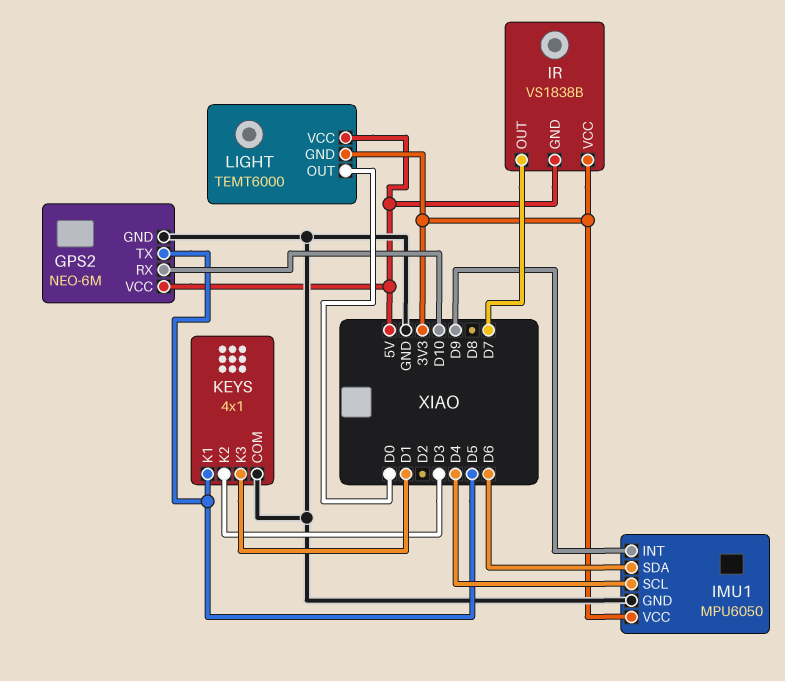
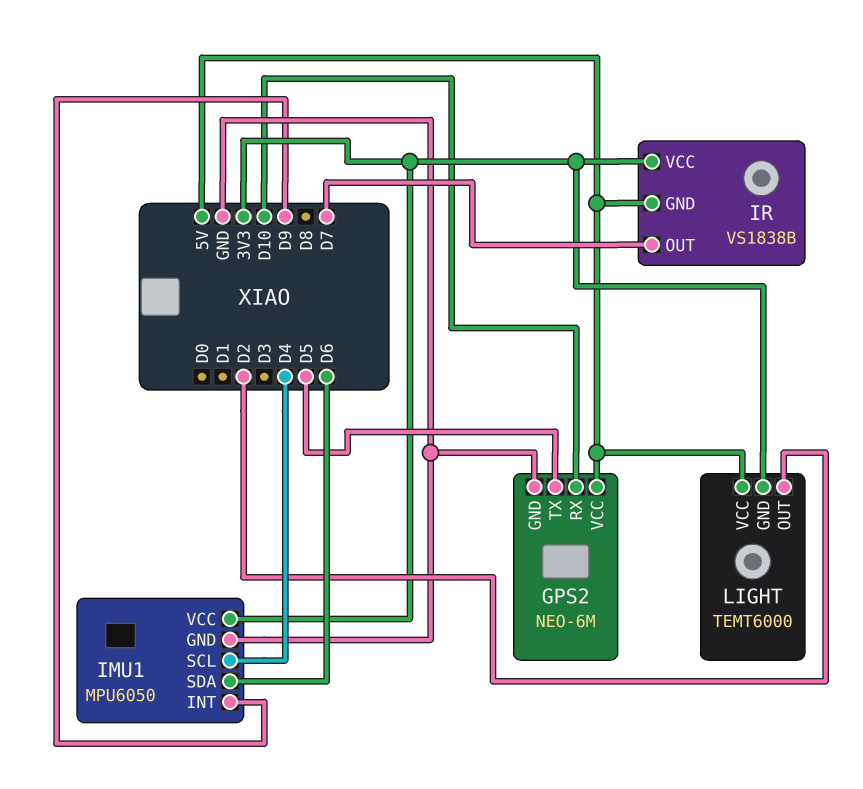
KEYS: 4x1 -> none
KEYS pin COM: GND -> none
KEYS pin K1: D5 -> none
KEYS pin K2: D3 -> none
KEYS pin K3: D1 -> none
LIGHT pin OUT: D0 -> D2

